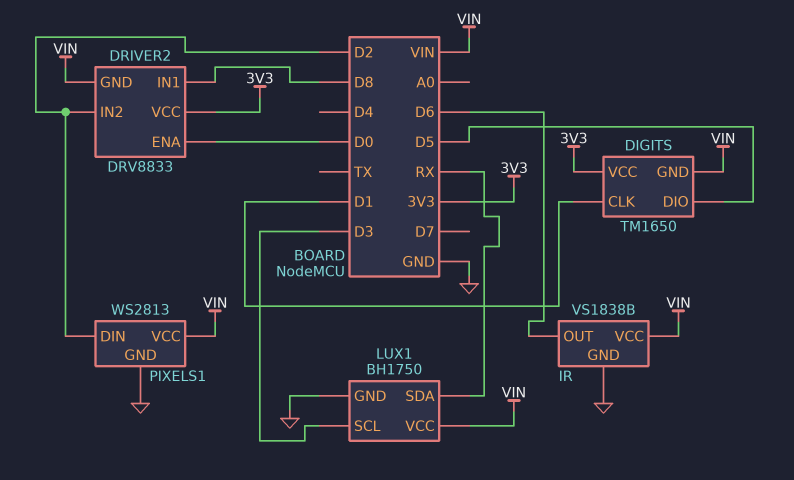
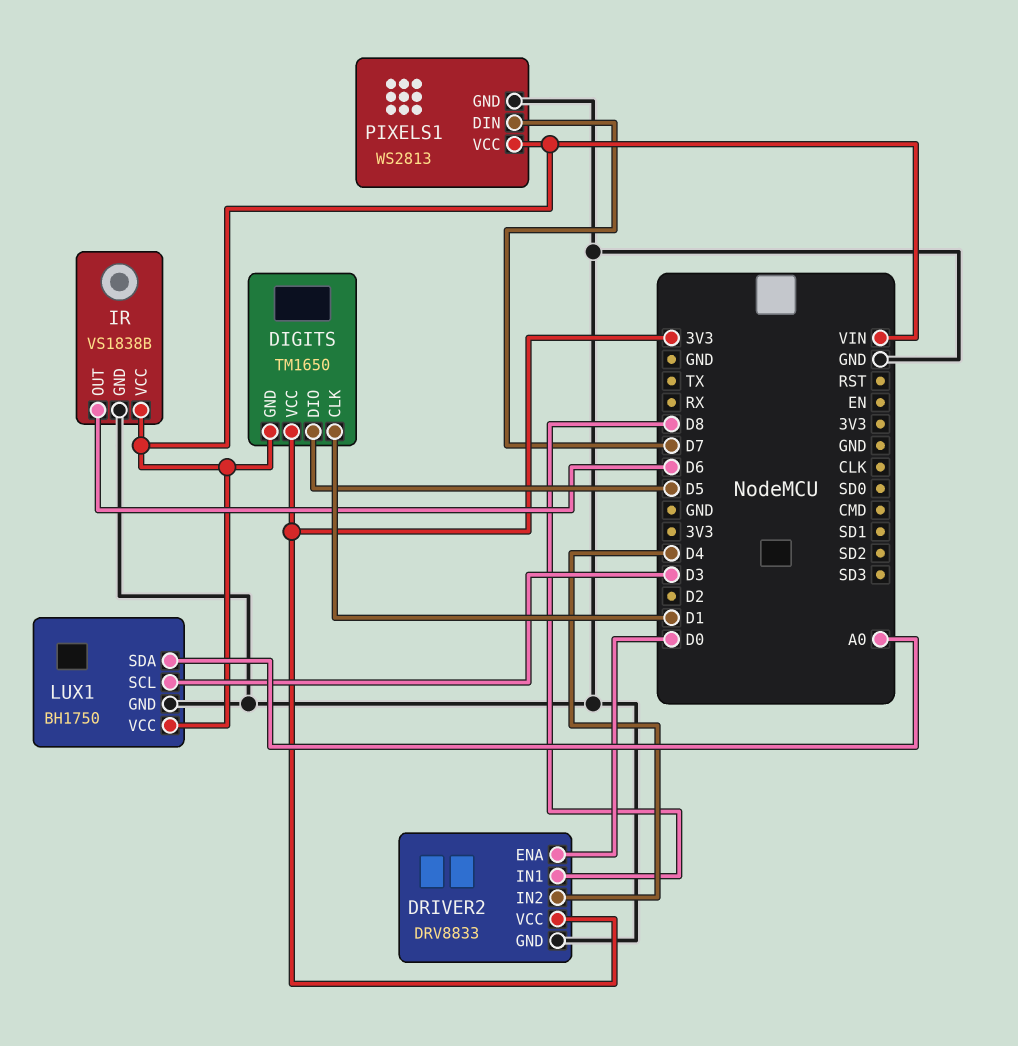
DRIVER2 pin GND: VIN -> GND
DRIVER2 pin IN2: D2 -> D4
LUX1 pin SDA: RX -> A0
PIXELS1 pin DIN: D2 -> D7

